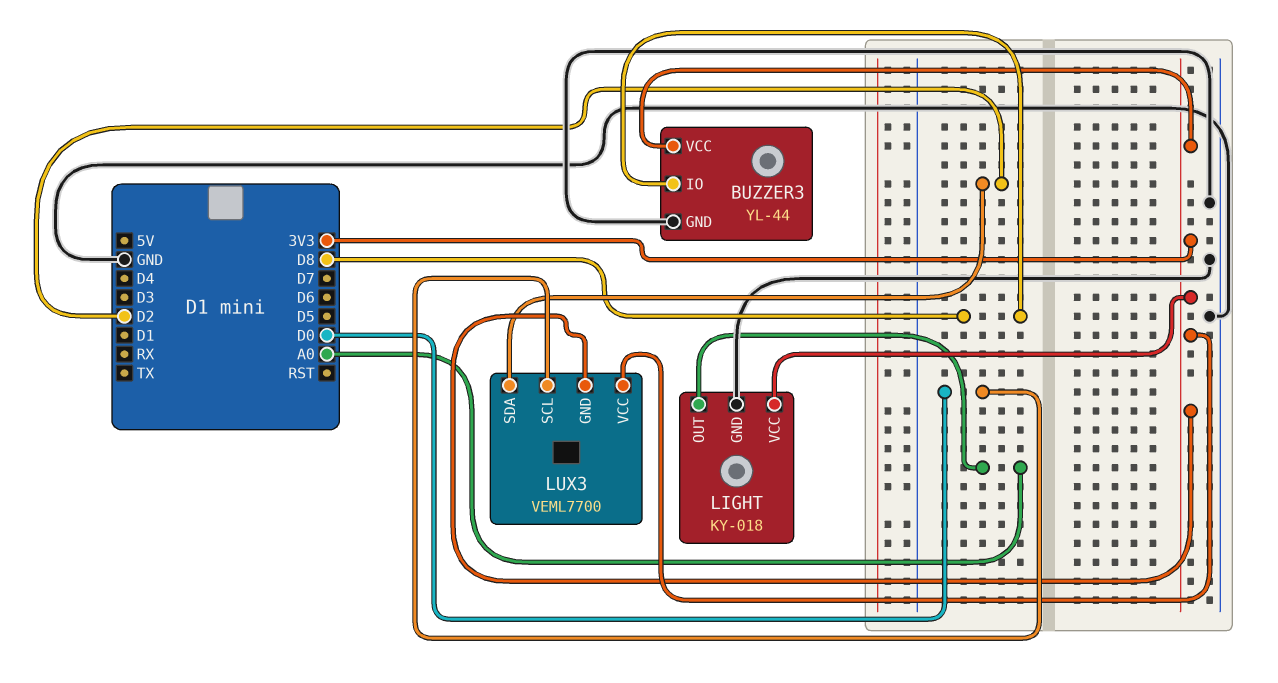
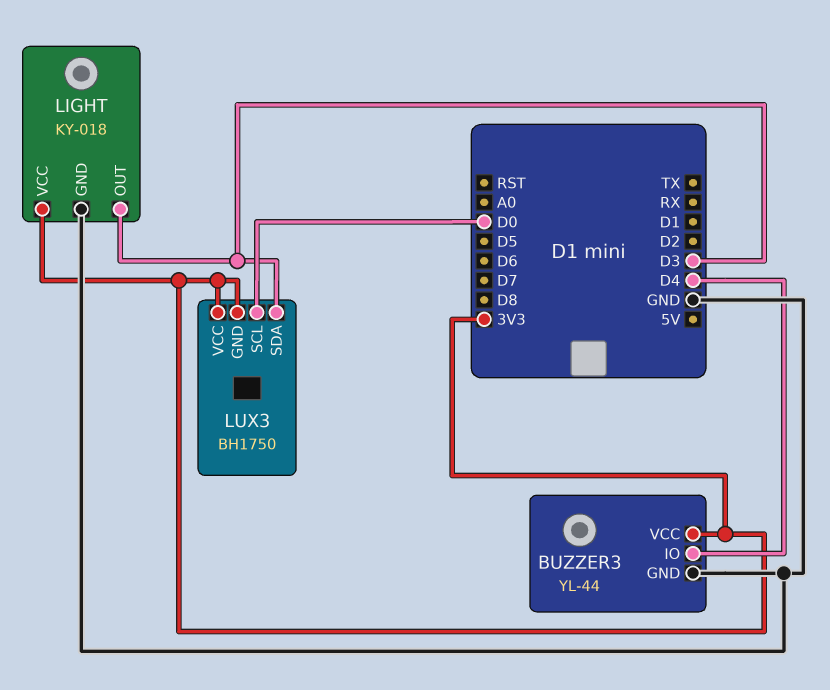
BUZZER3 pin IO: D8 -> D4
LIGHT pin OUT: A0 -> D3
LUX3: VEML7700 -> BH1750
LUX3 pin SDA: D2 -> D3

